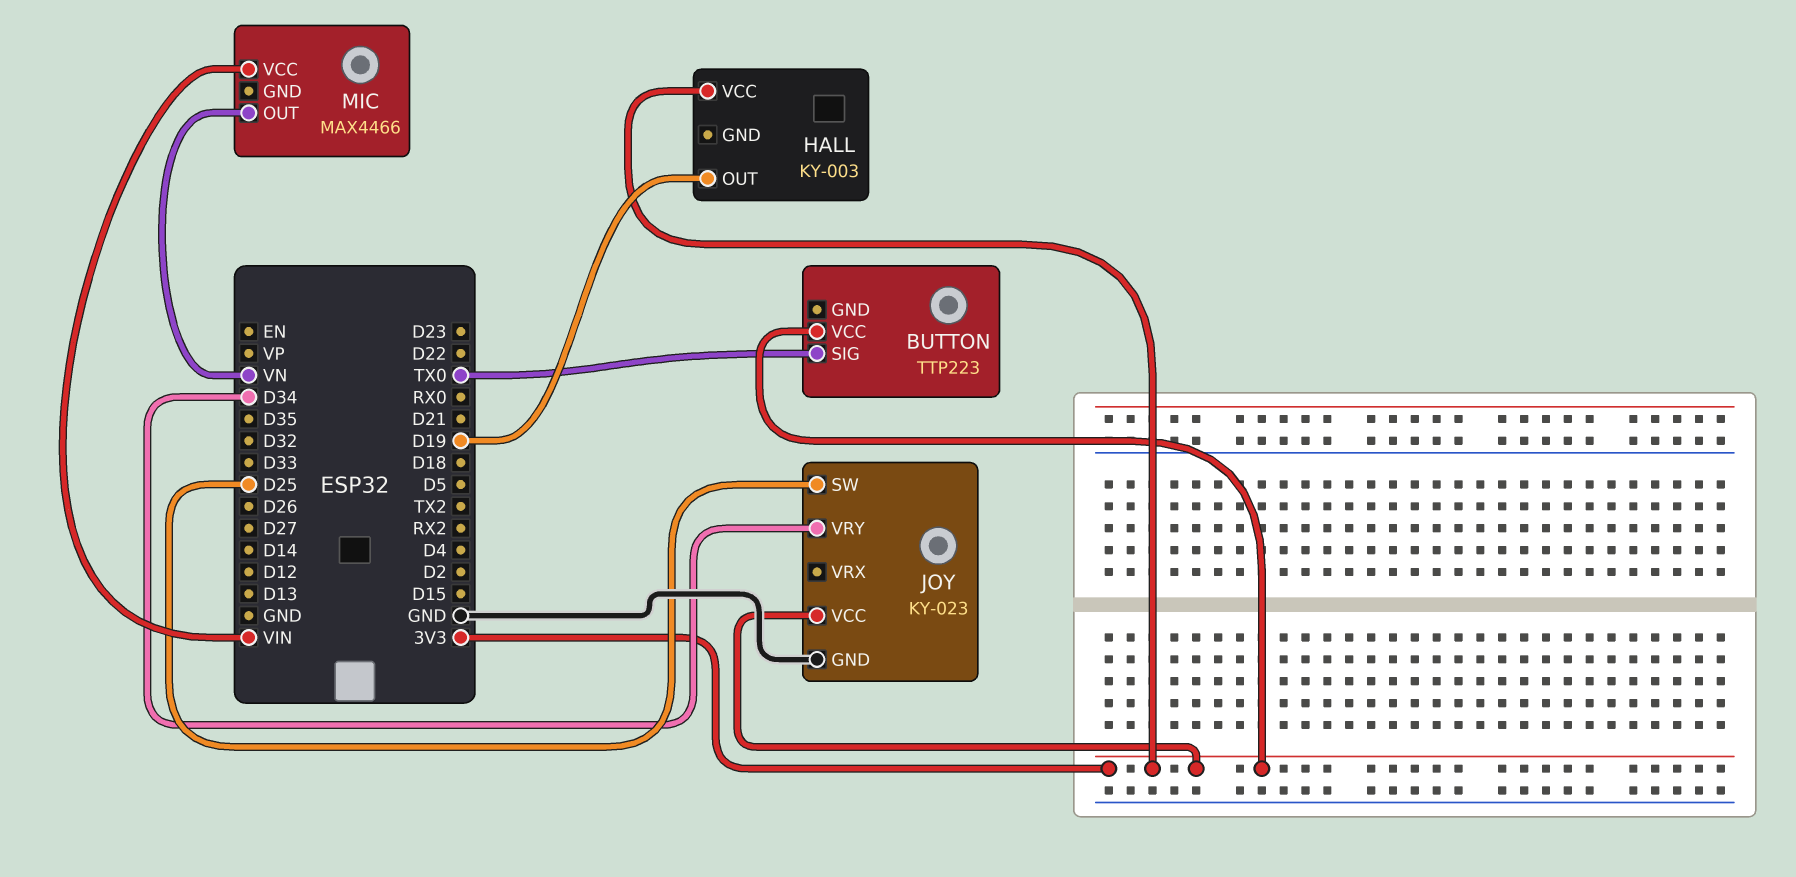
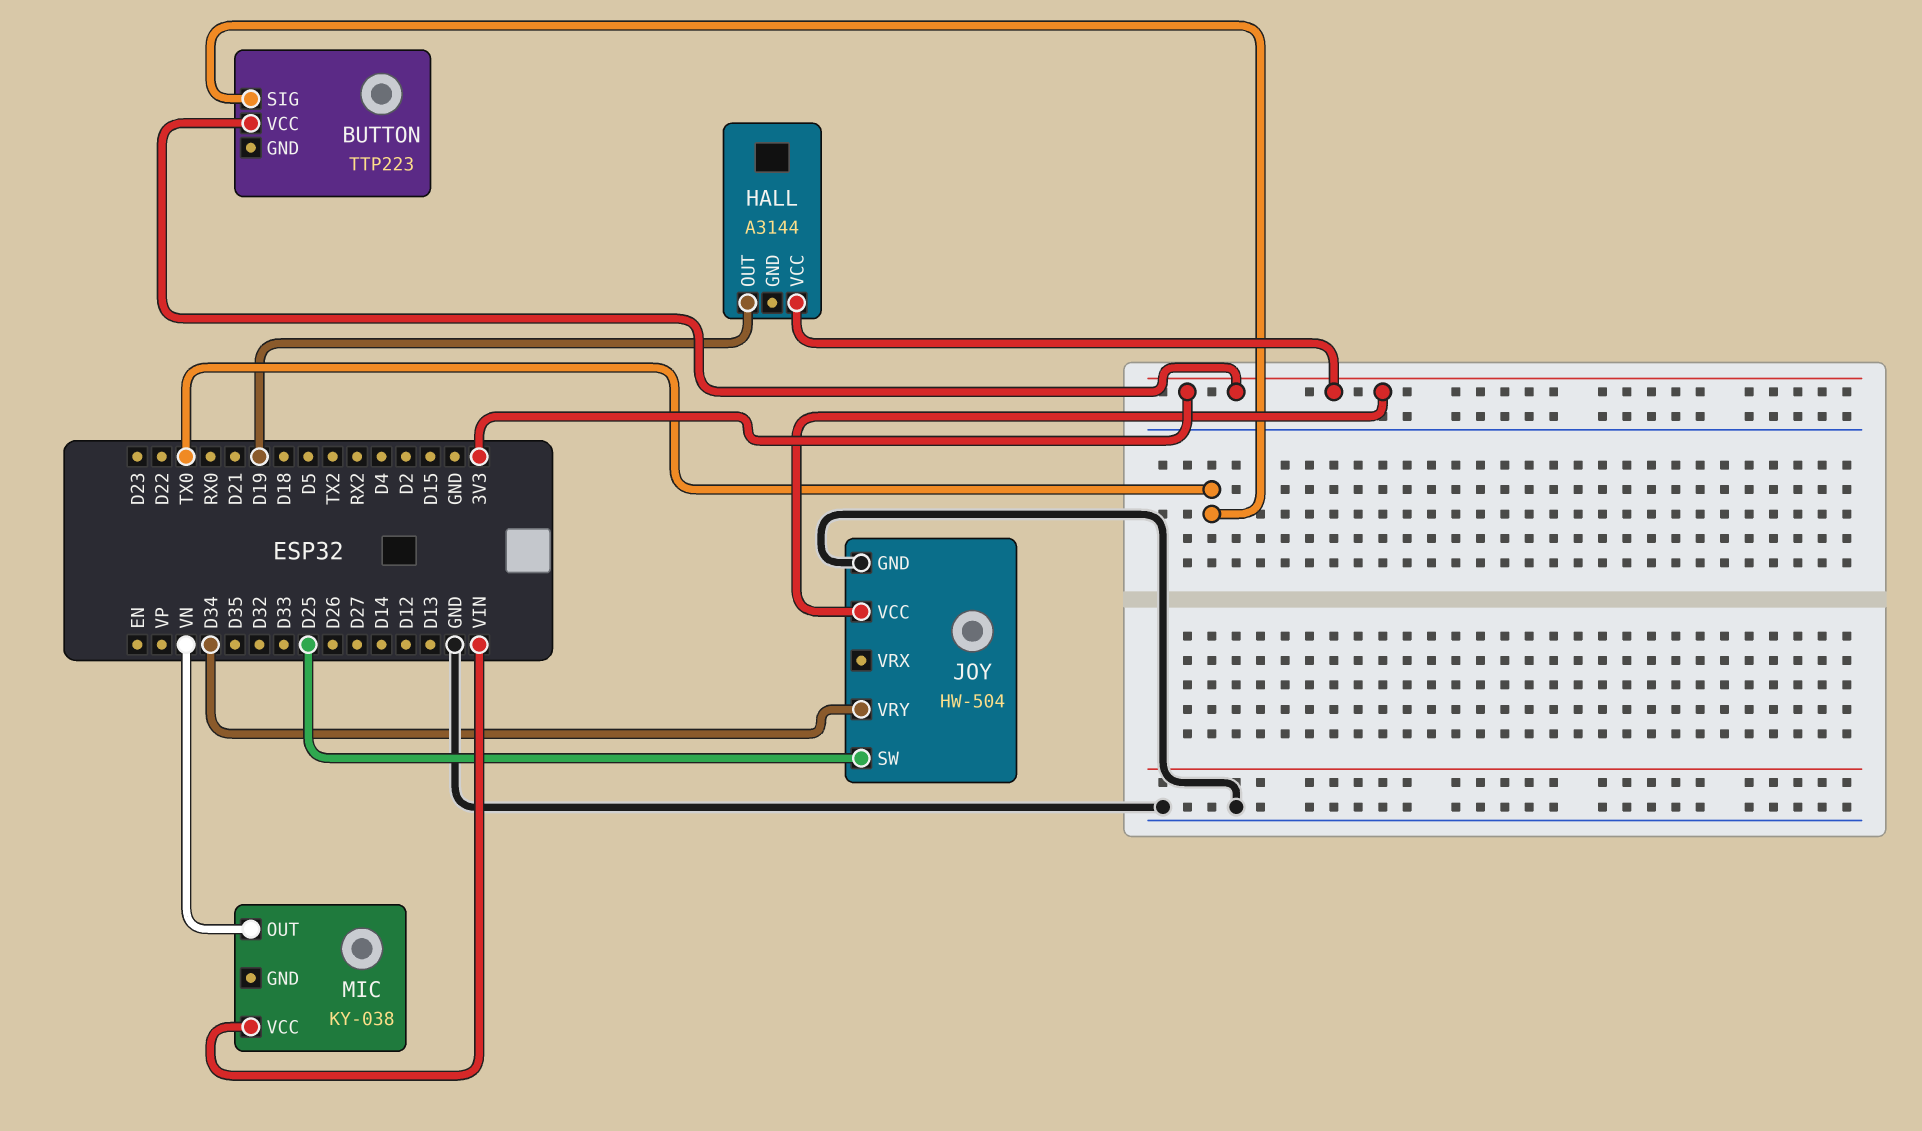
HALL: KY-003 -> A3144
JOY: KY-023 -> HW-504
MIC: MAX4466 -> KY-038

